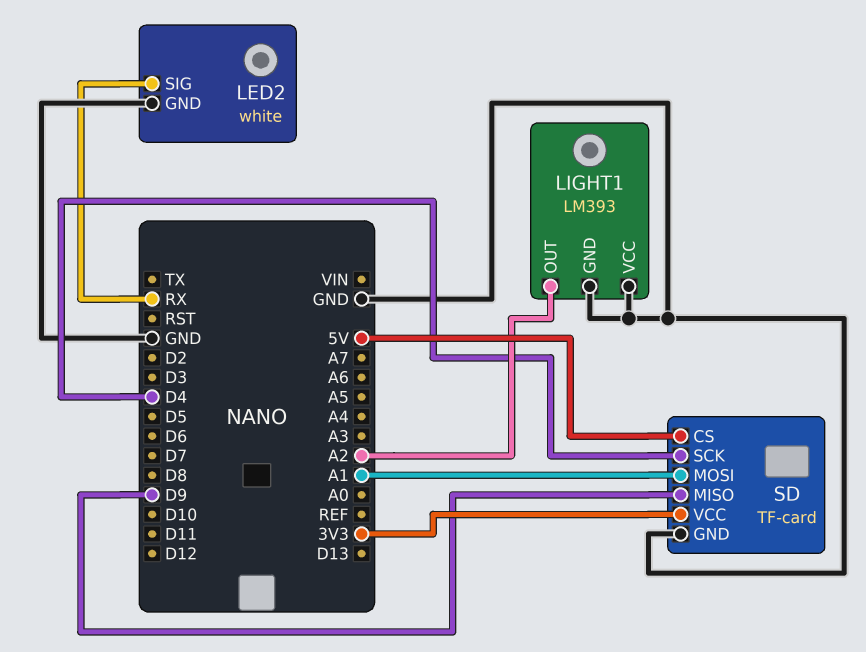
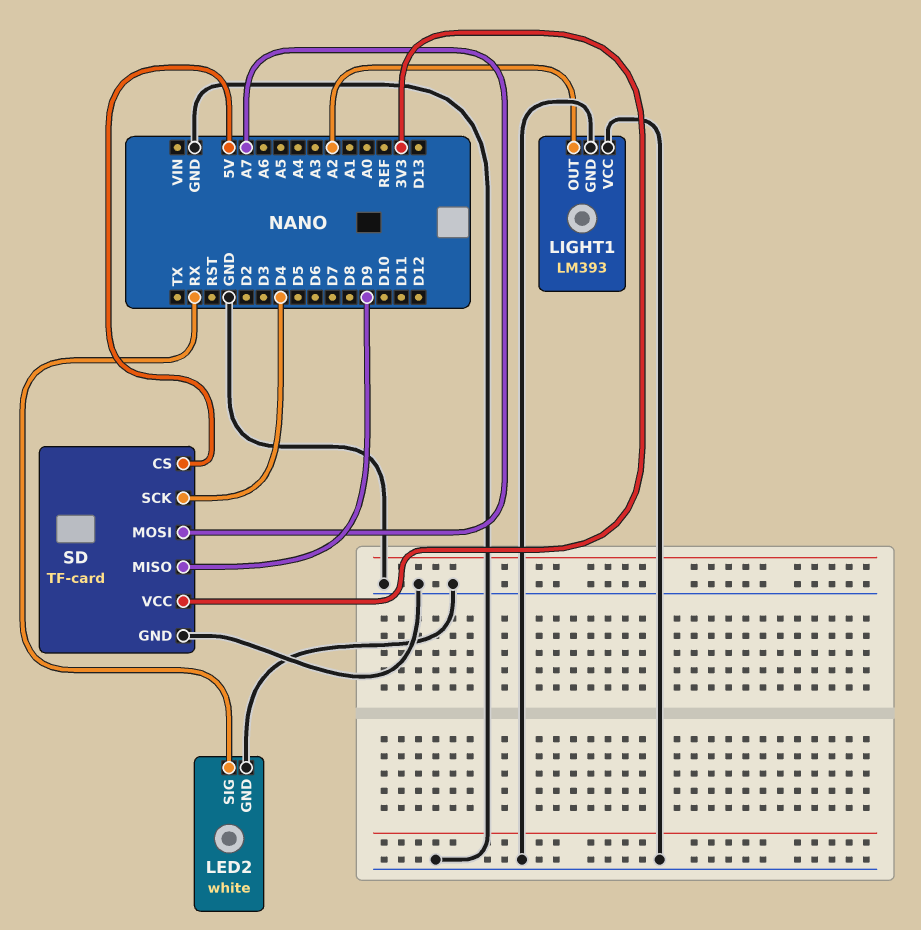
SD pin MOSI: A1 -> A7

